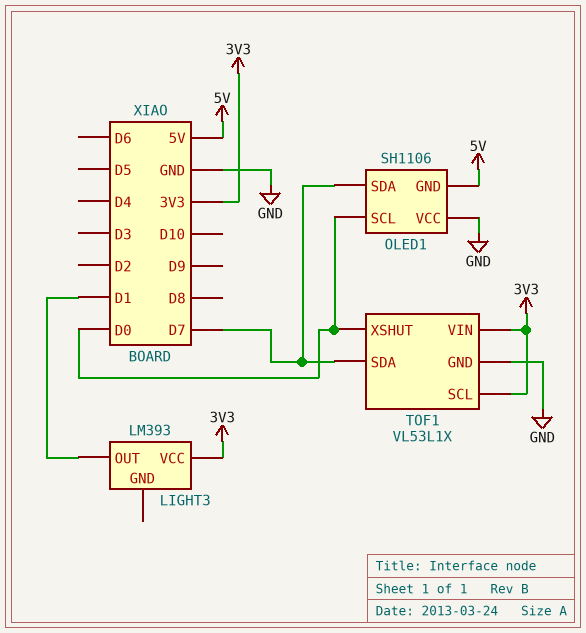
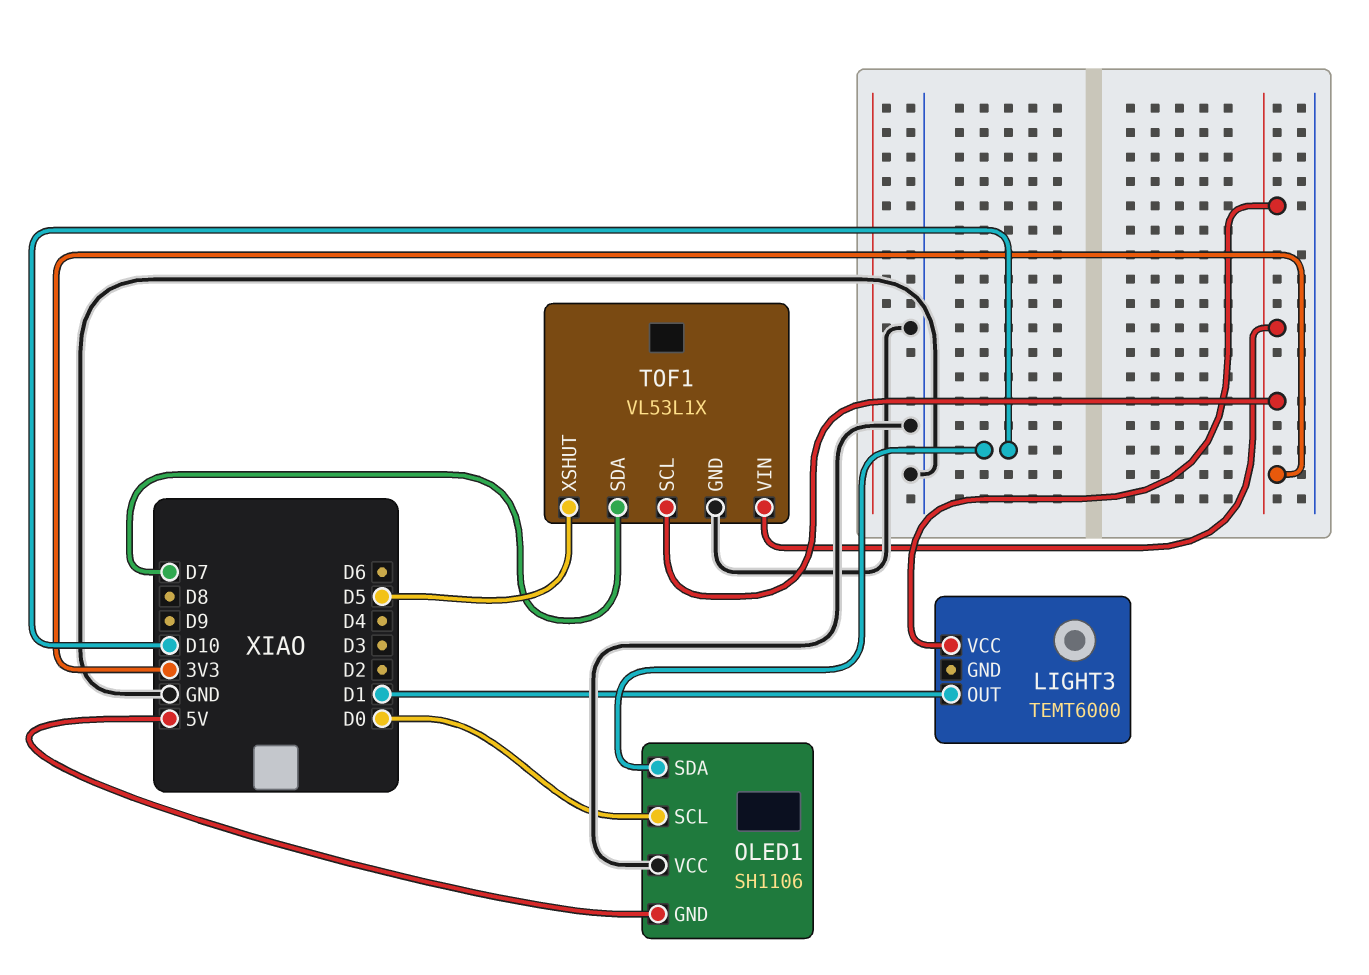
LIGHT3: LM393 -> TEMT6000
OLED1 pin SDA: D7 -> D10
TOF1 pin XSHUT: D0 -> D5

